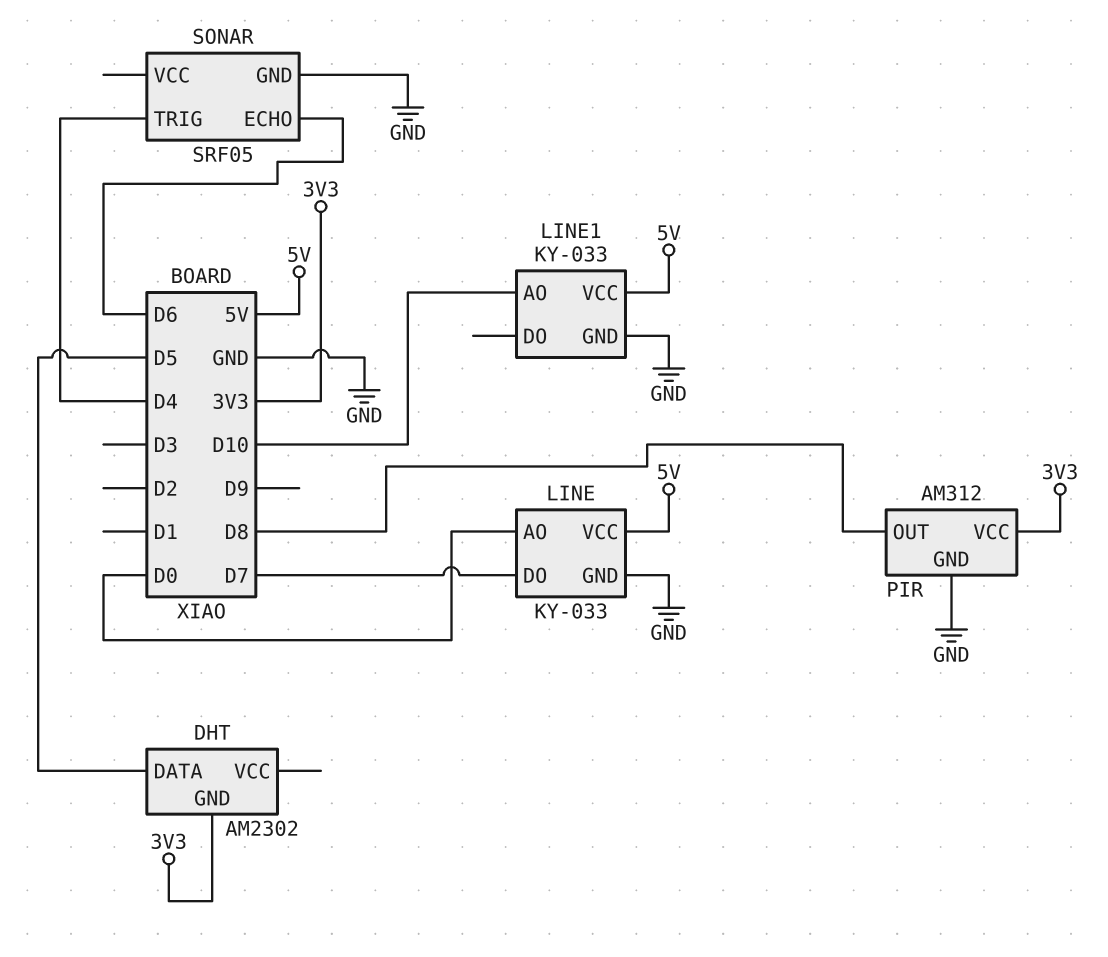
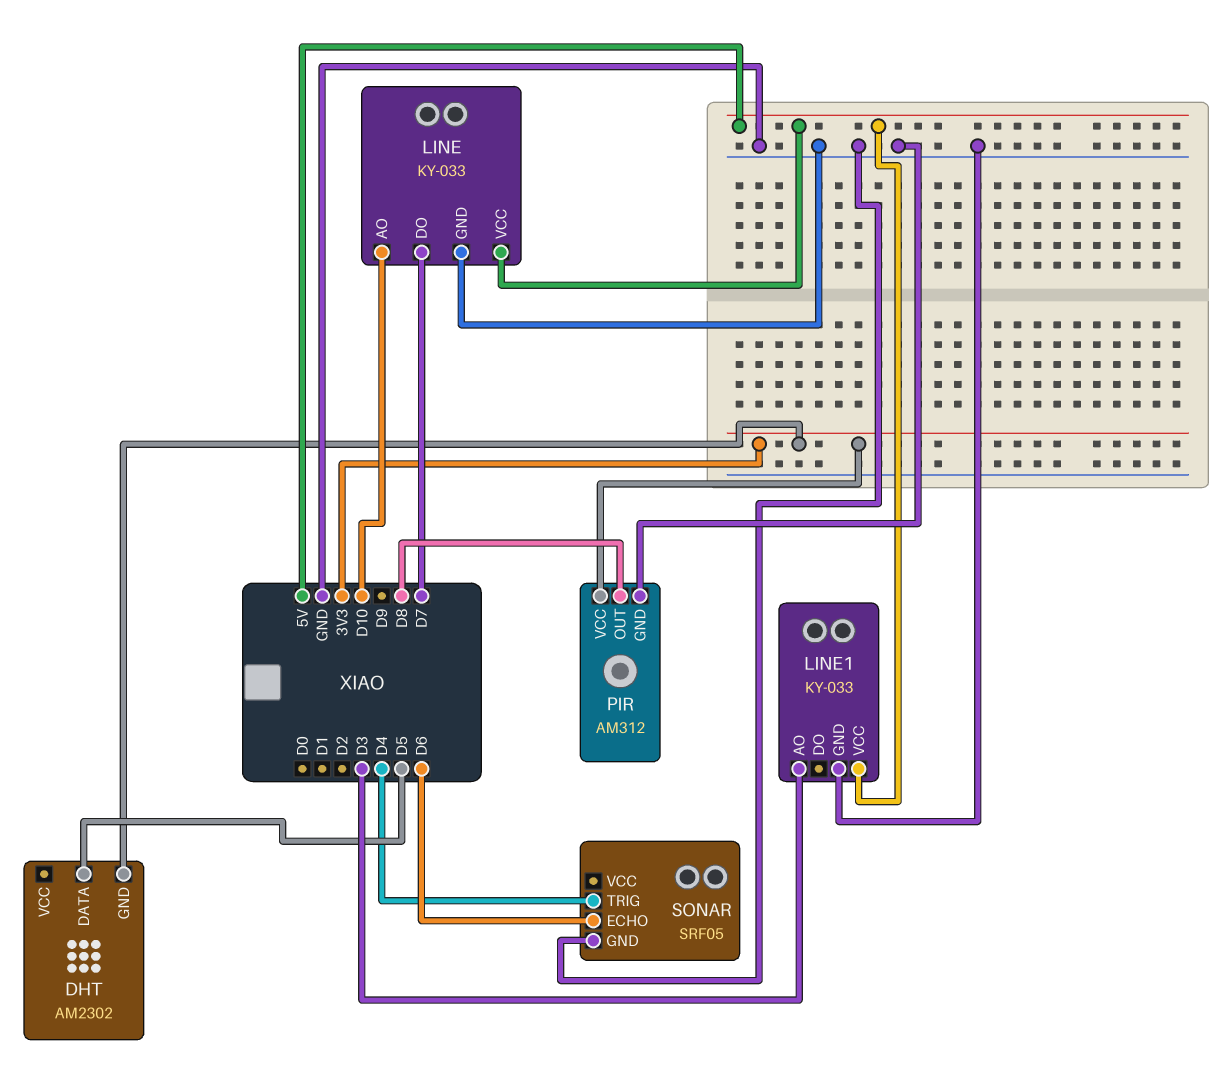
LINE pin AO: D0 -> D10
LINE1 pin AO: D10 -> D3

